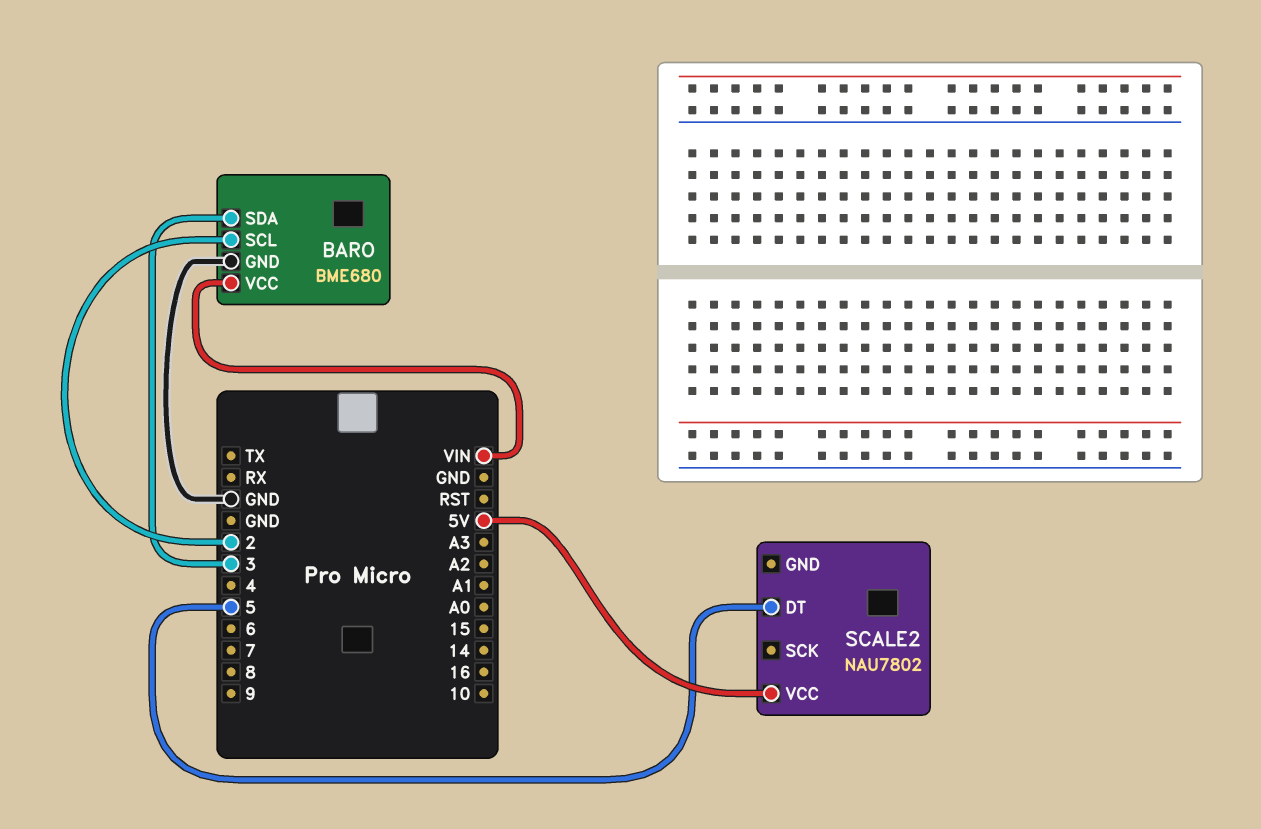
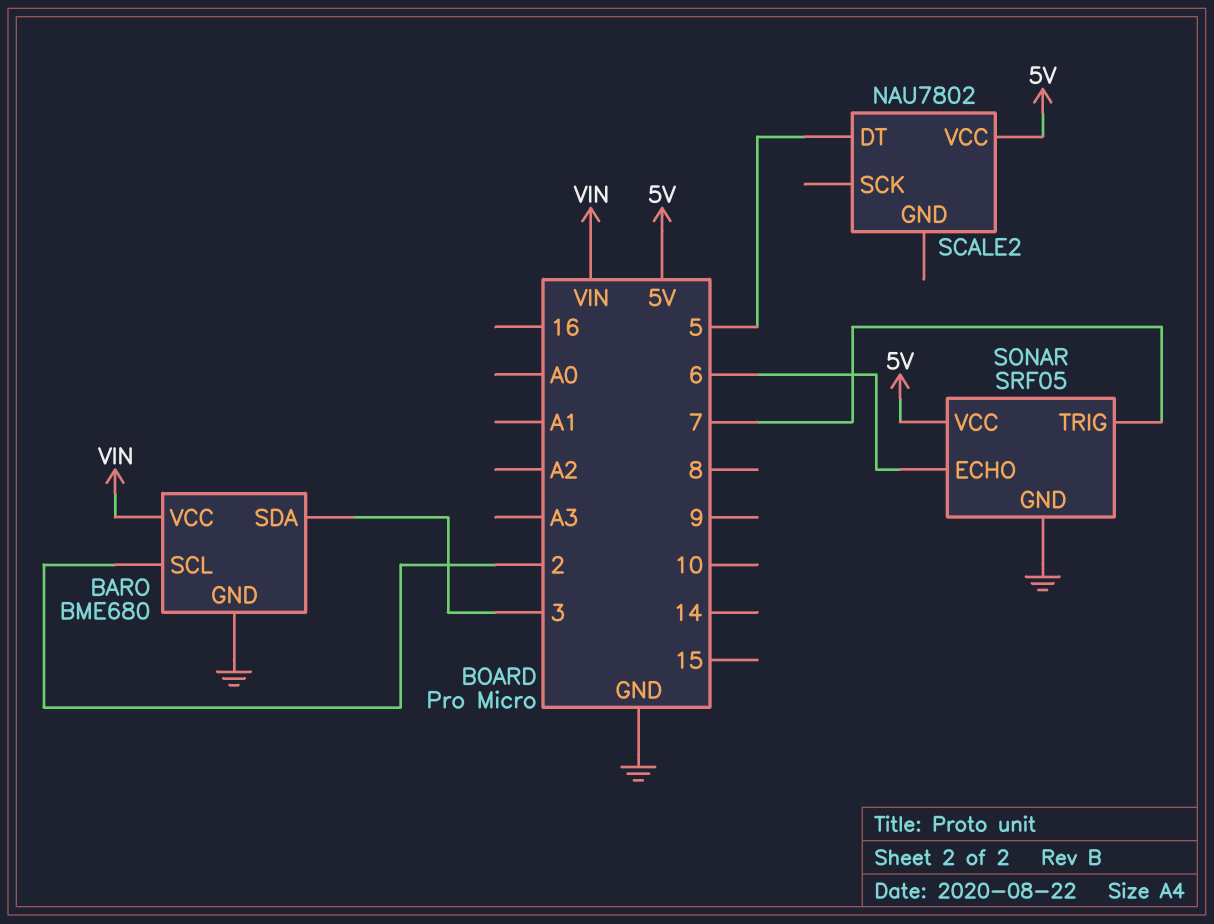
SONAR: none -> SRF05
SONAR pin ECHO: none -> 6
SONAR pin GND: none -> GND
SONAR pin TRIG: none -> 7
SONAR pin VCC: none -> 5V

